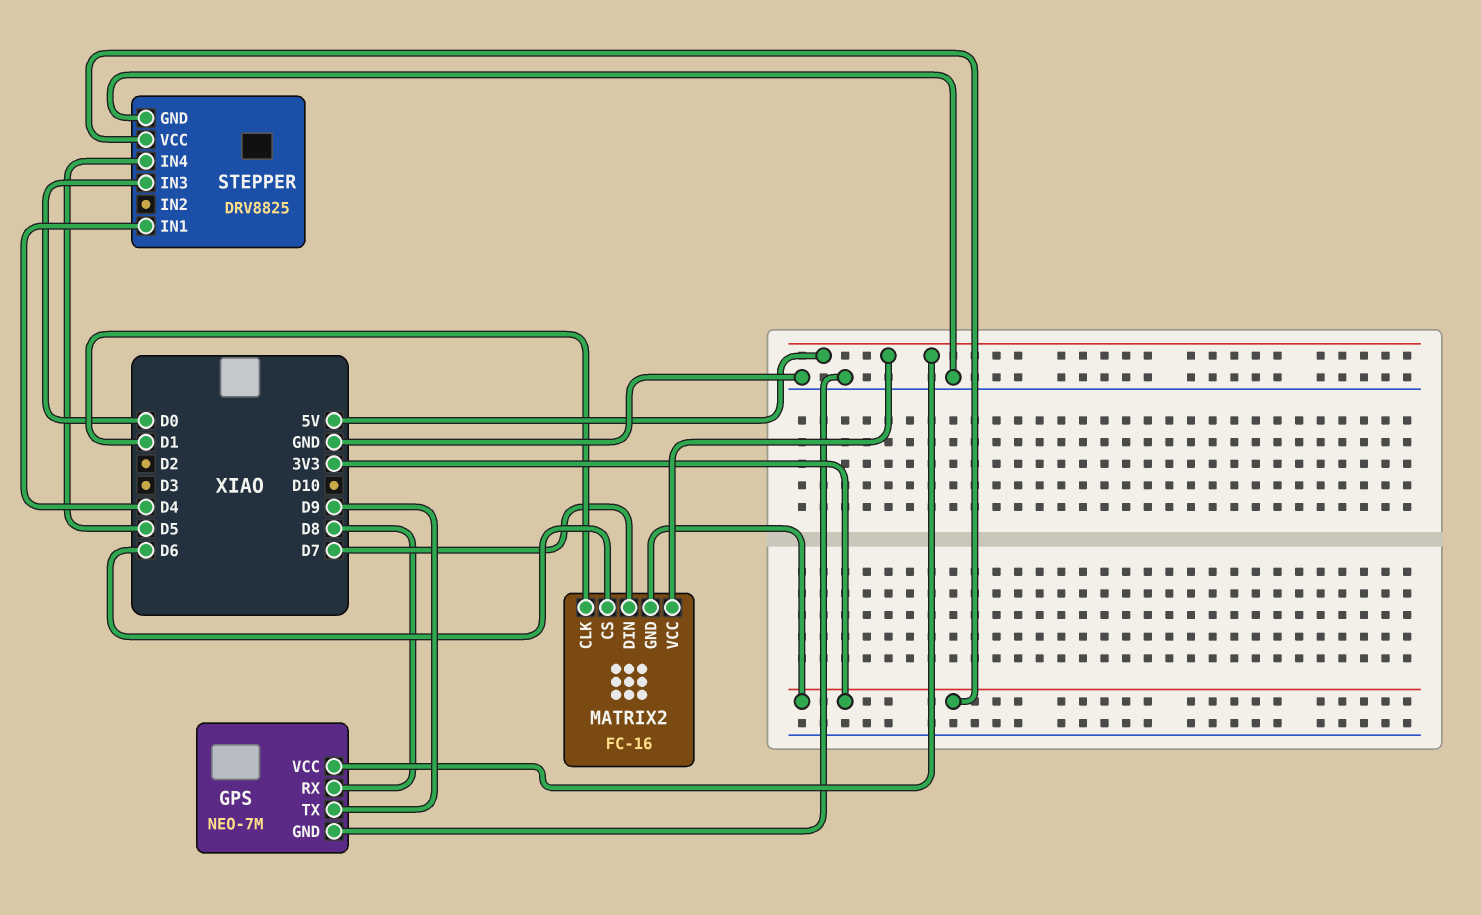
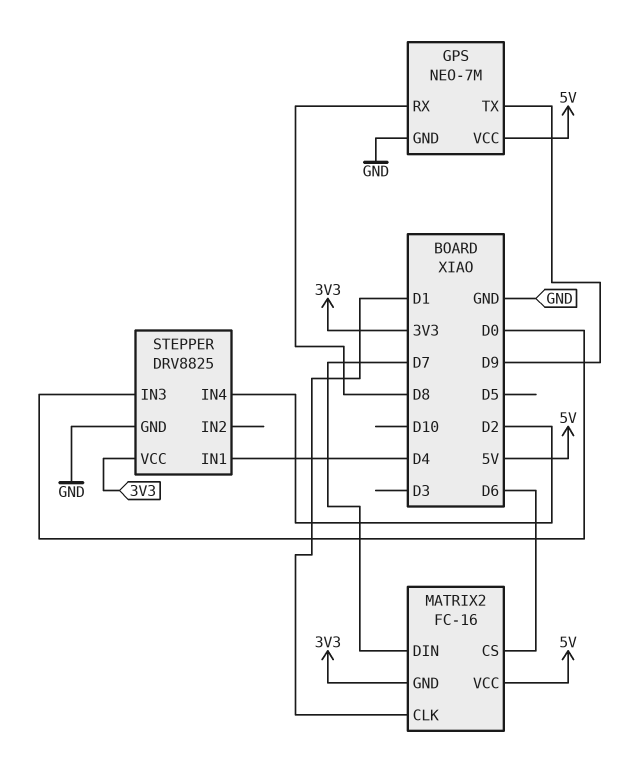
STEPPER pin IN4: D5 -> D2

